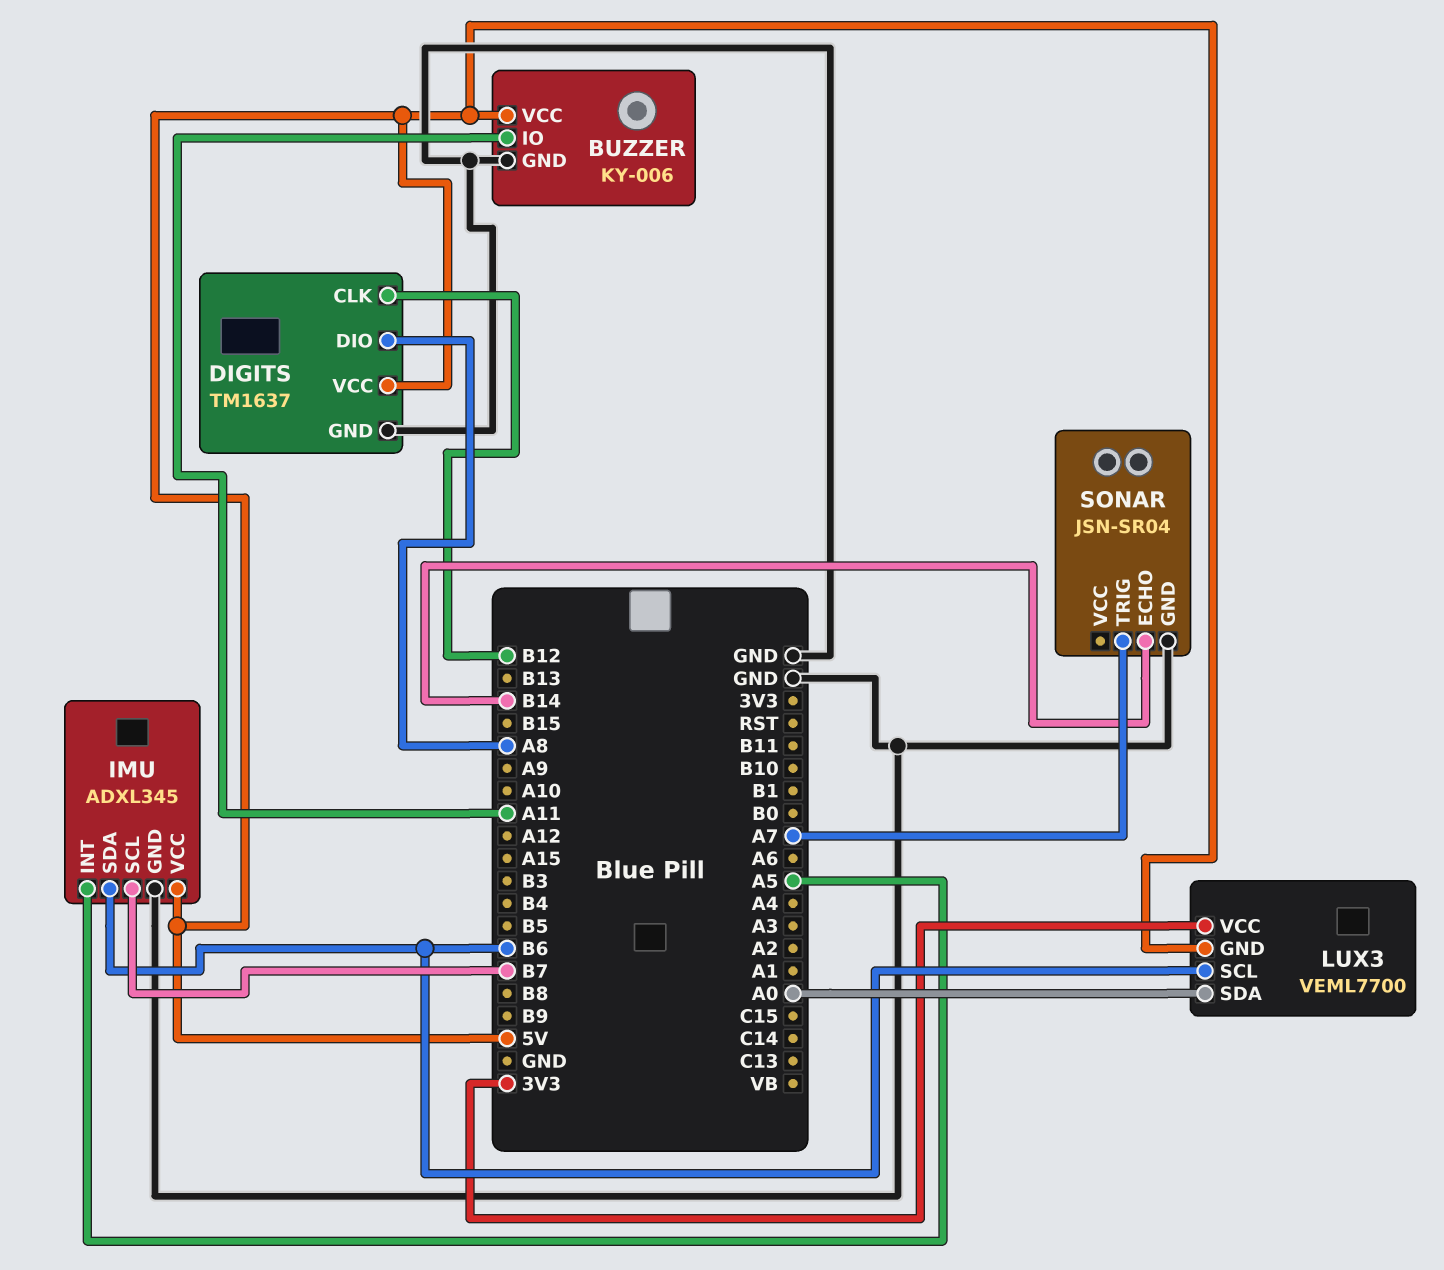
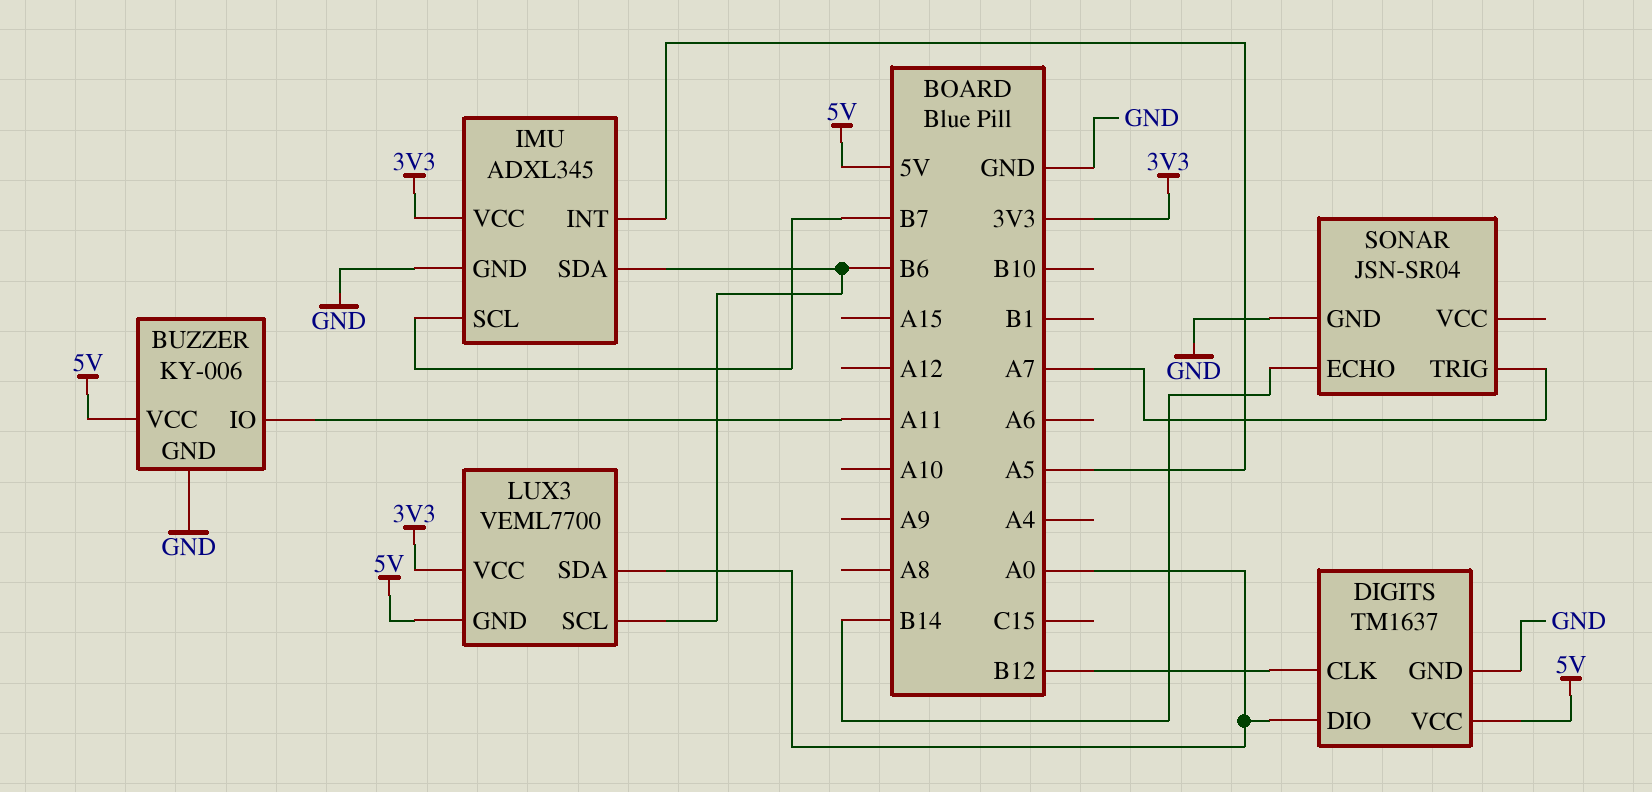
DIGITS pin DIO: A8 -> A0
IMU pin VCC: 5V -> 3V3

